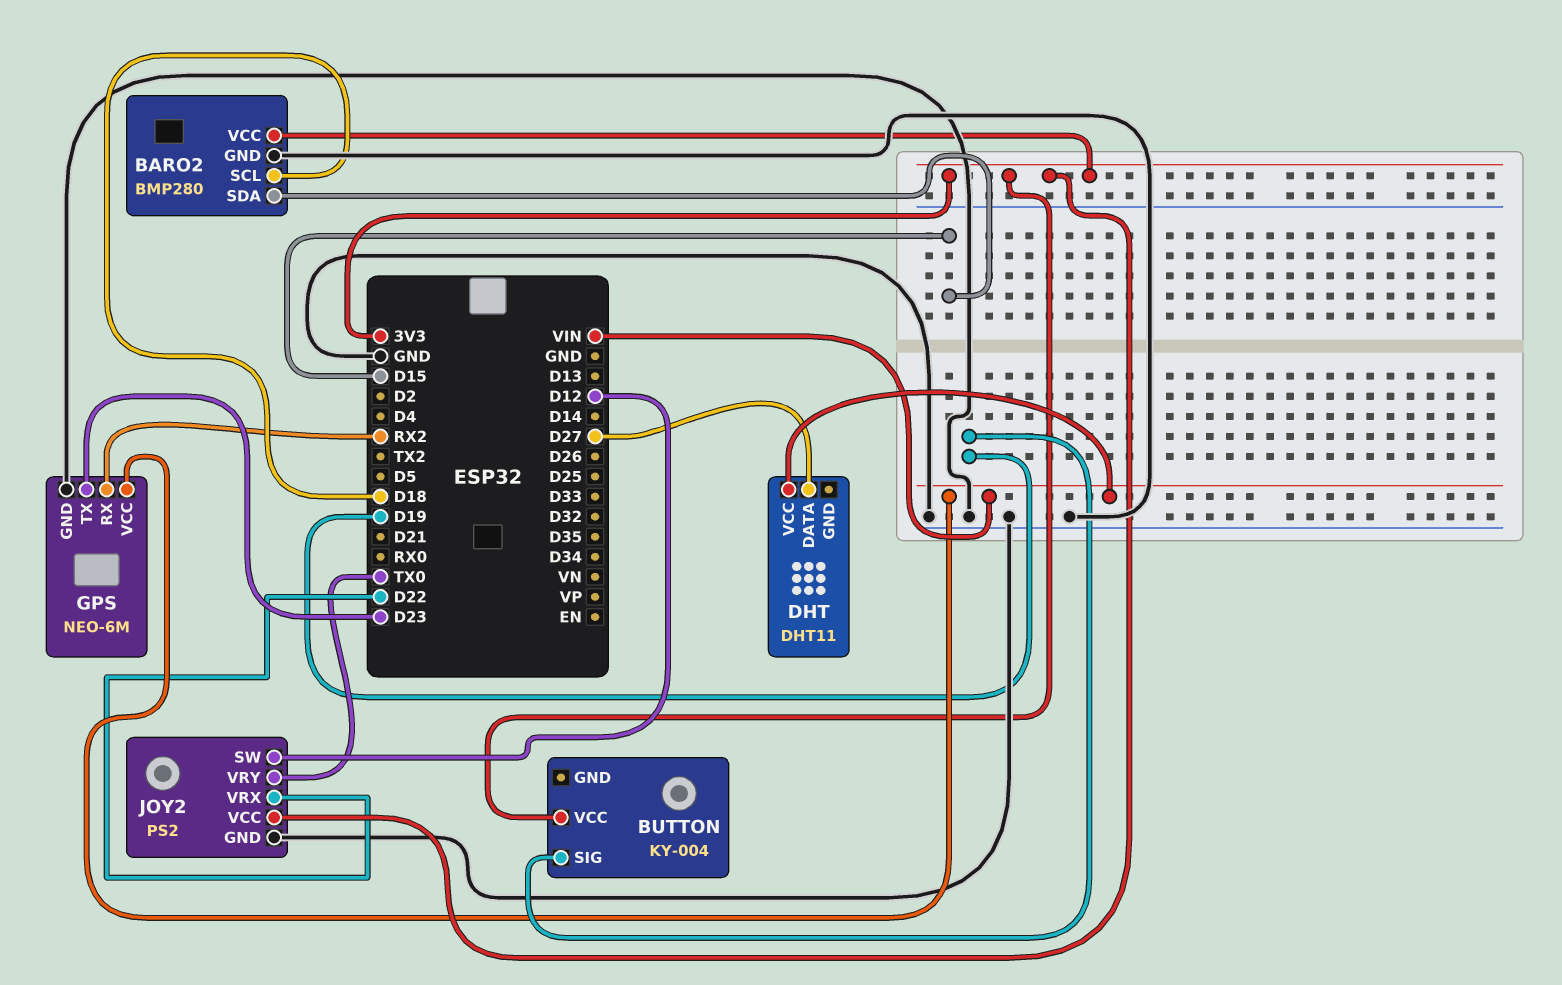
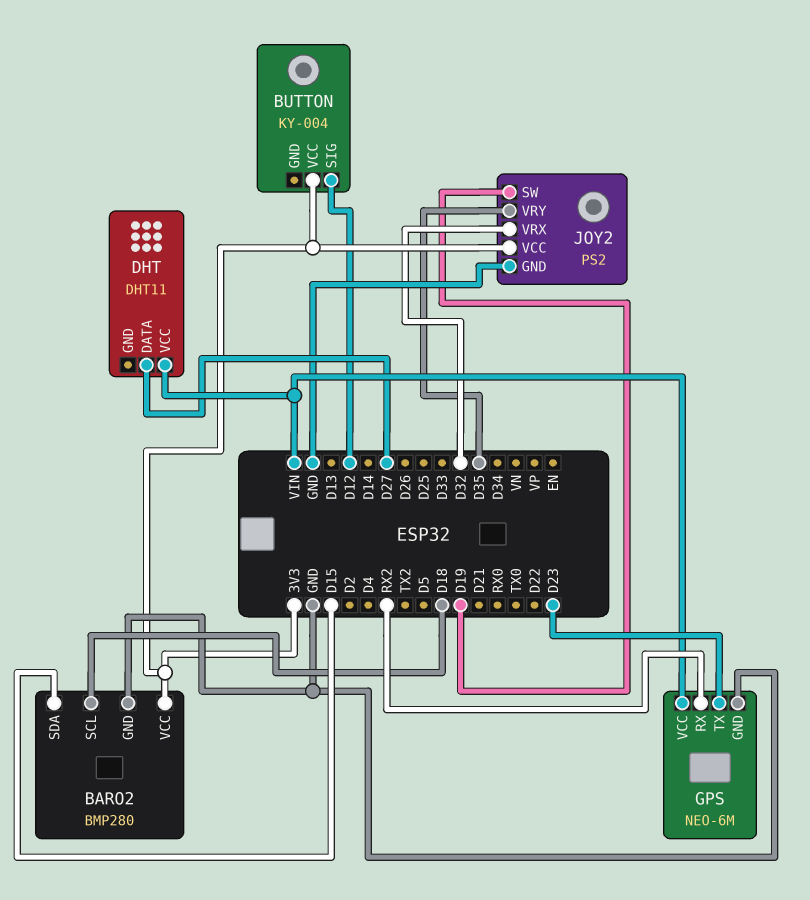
BUTTON pin SIG: D19 -> D12
JOY2 pin SW: D12 -> D19
JOY2 pin VRX: D22 -> D32
JOY2 pin VRY: TX0 -> D35

